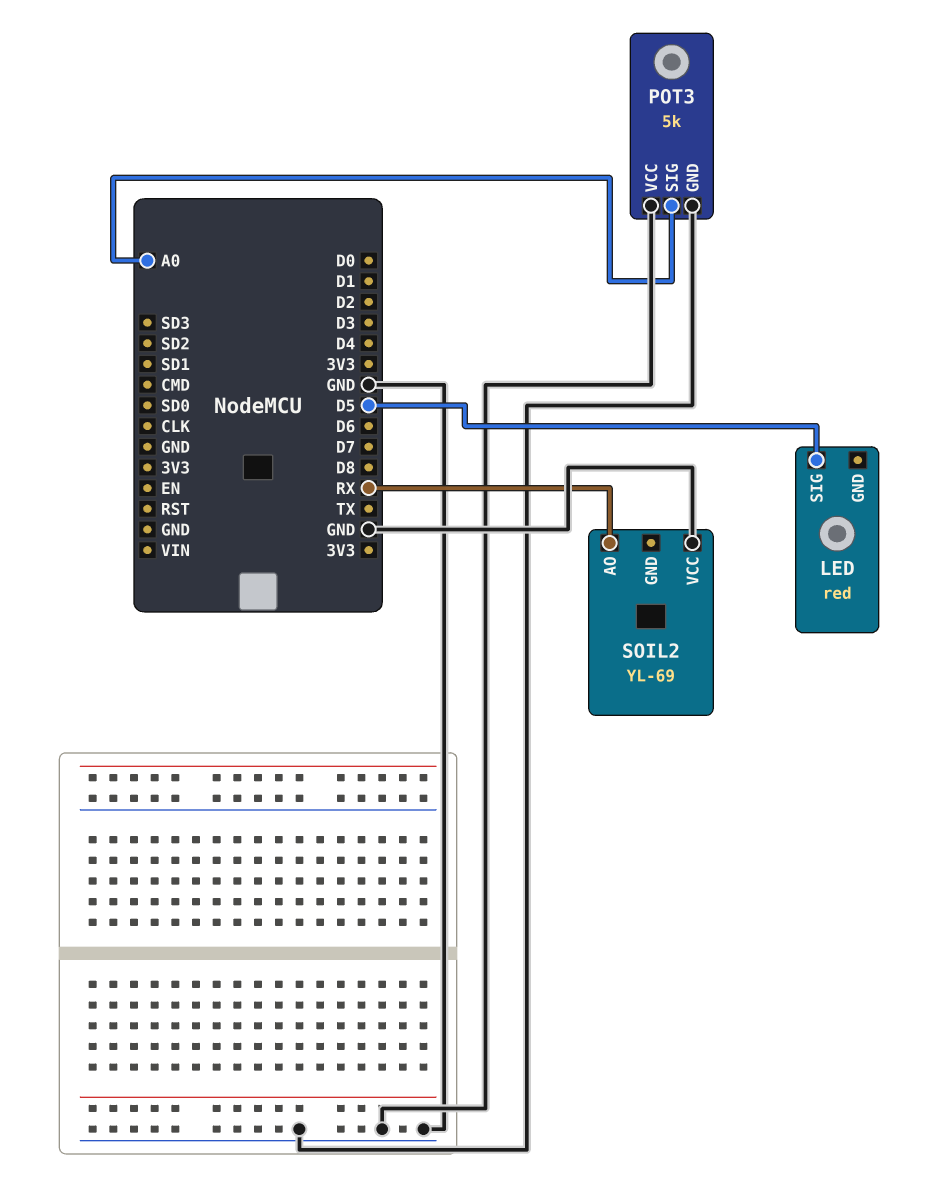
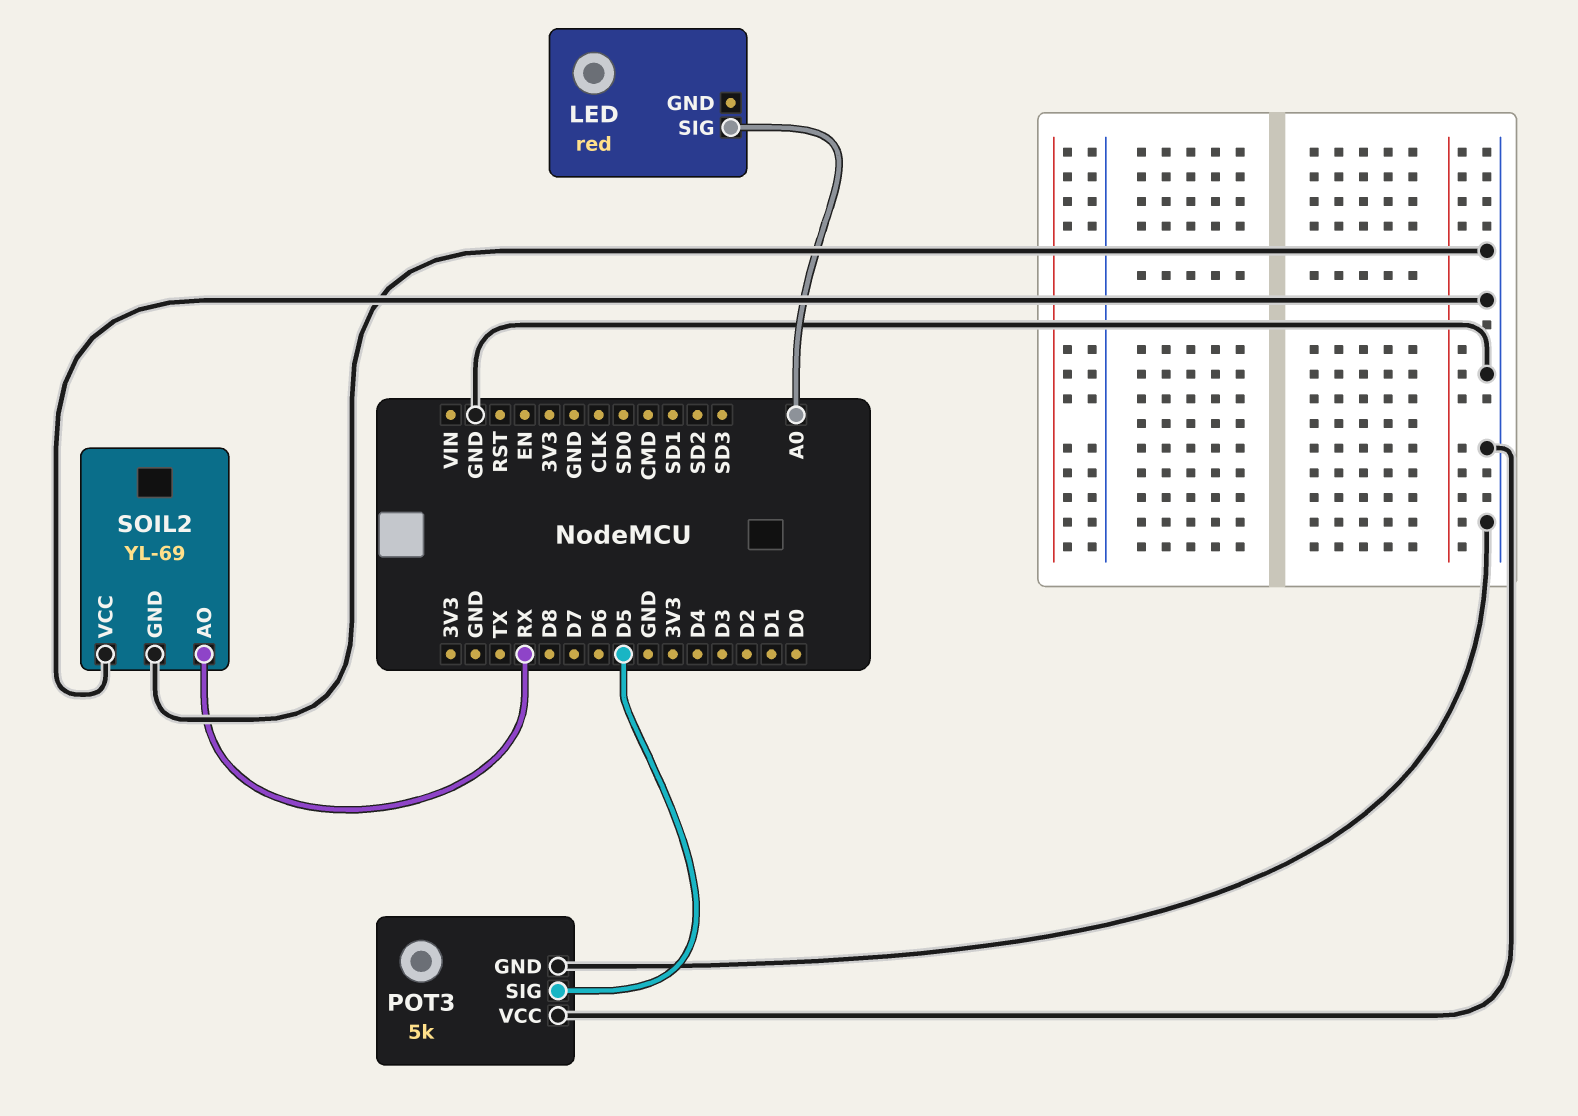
LED pin SIG: D5 -> A0
POT3 pin SIG: A0 -> D5
SOIL2 pin GND: none -> GND

